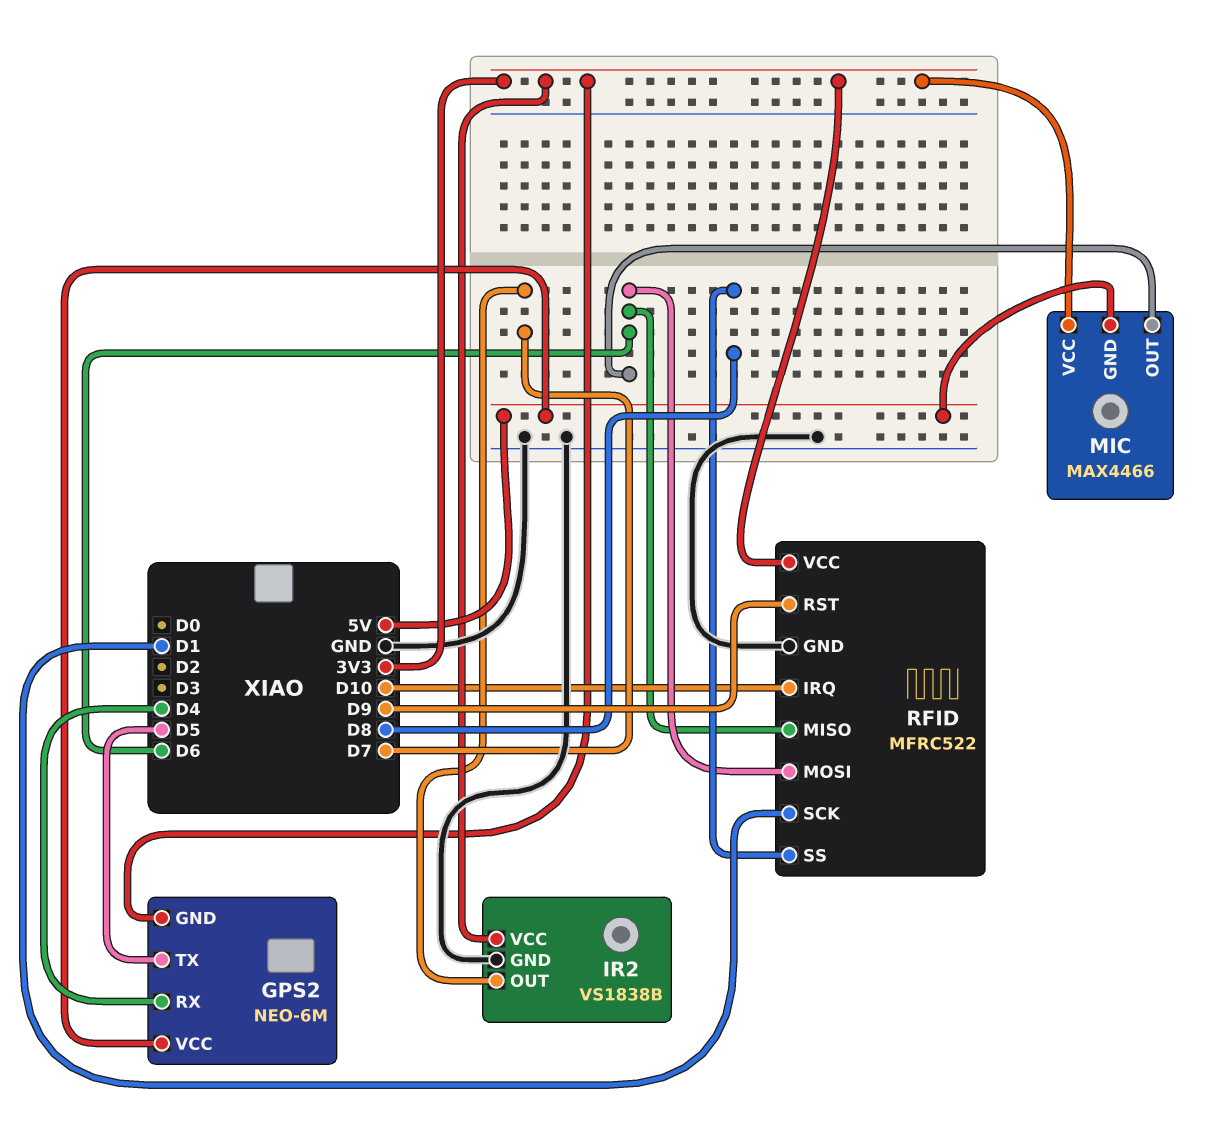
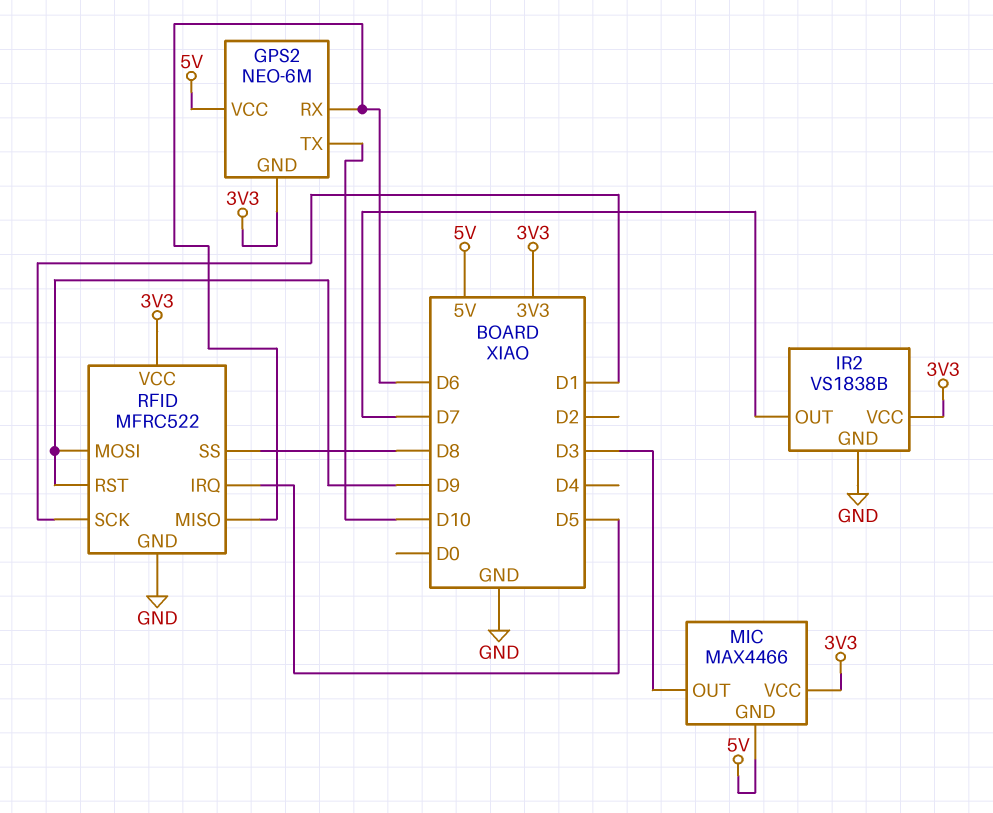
GPS2 pin RX: D4 -> D6
GPS2 pin TX: D5 -> D10
MIC pin OUT: D6 -> D3
RFID pin IRQ: D10 -> D5
RFID pin MOSI: D6 -> D9

